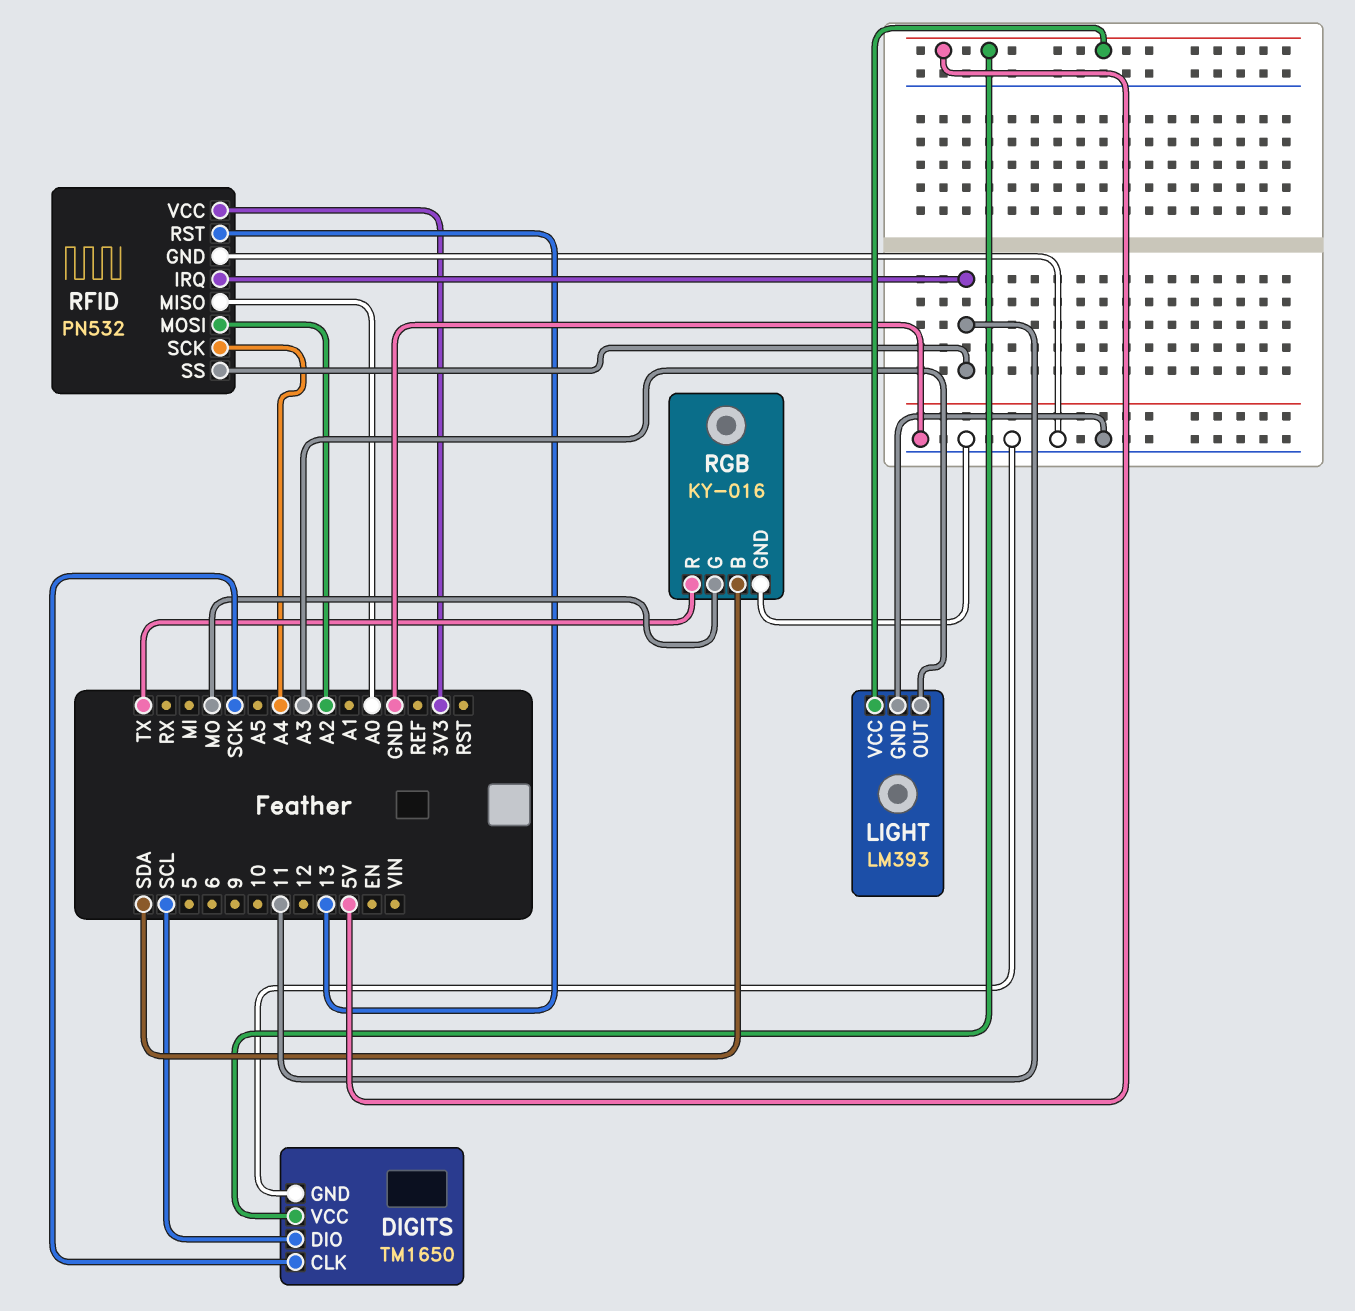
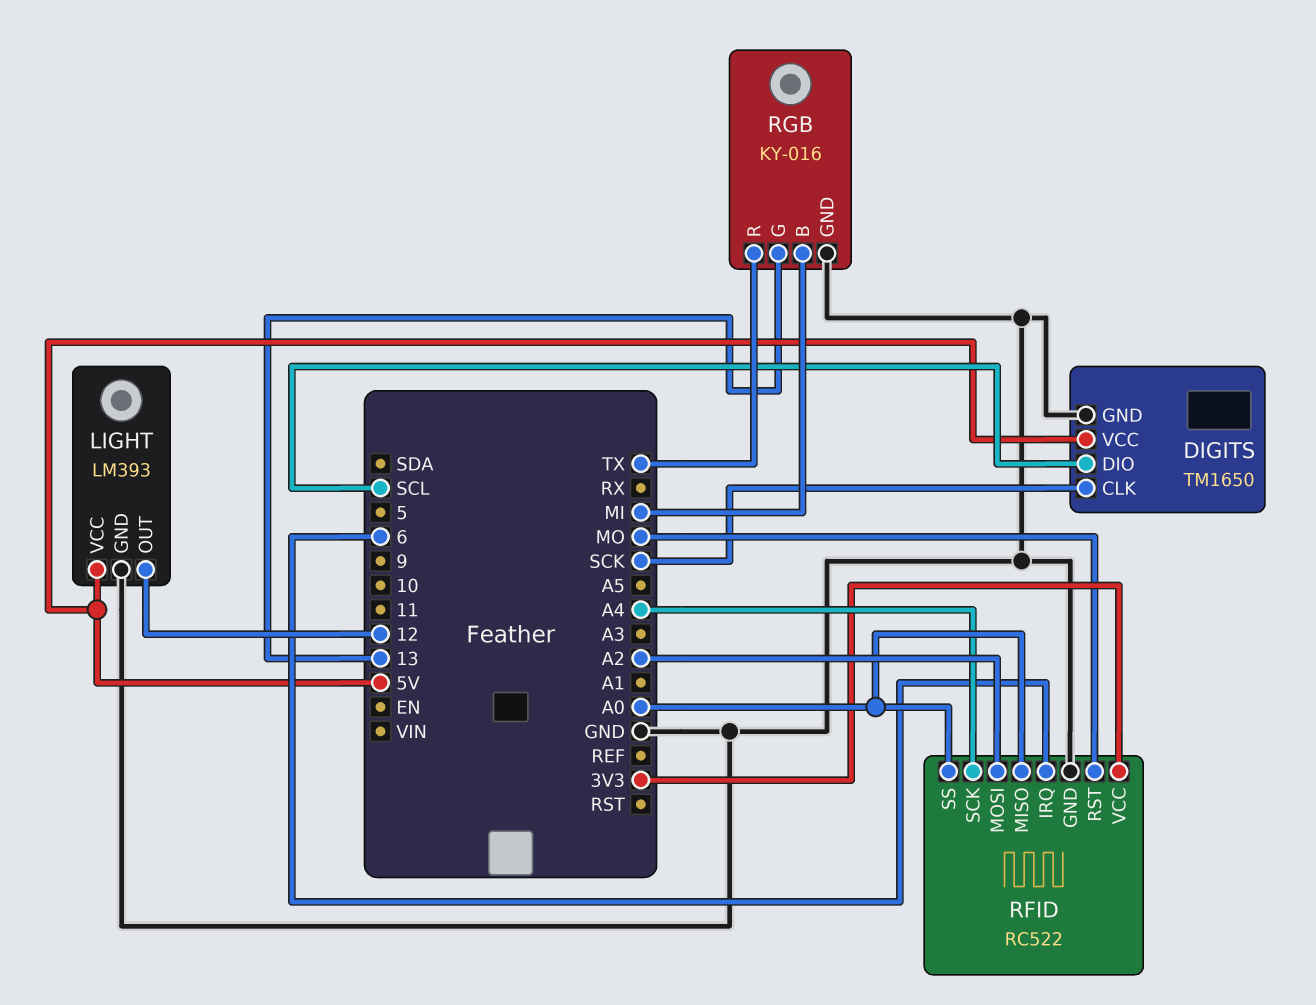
LIGHT pin OUT: A3 -> 12
RFID: PN532 -> RC522
RFID pin IRQ: 11 -> 6
RFID pin RST: 13 -> MO
RFID pin SS: 11 -> A0
RGB pin B: SDA -> MI
RGB pin G: MO -> 13

